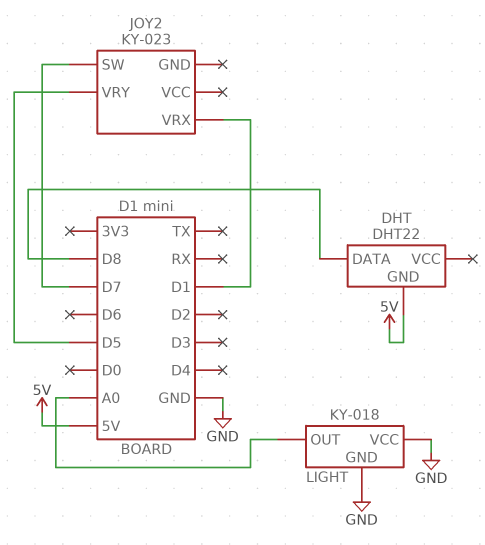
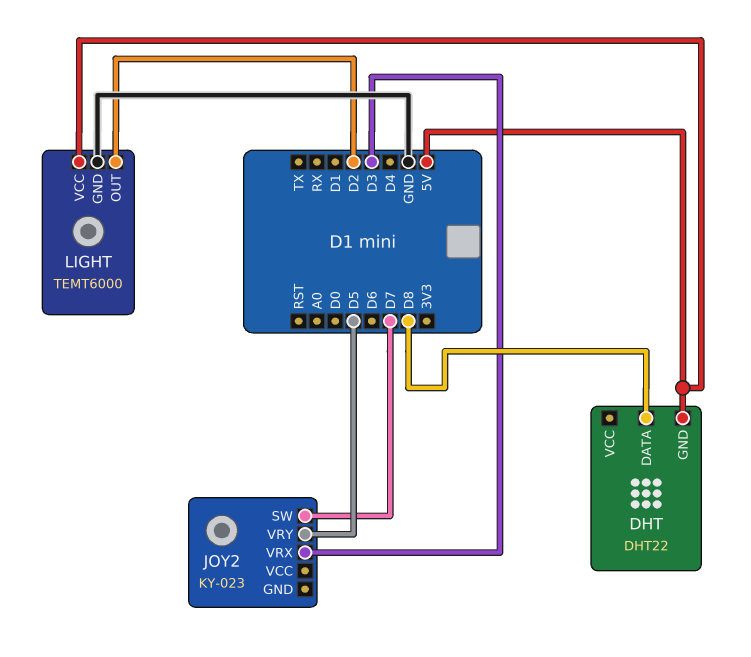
JOY2 pin VRX: D1 -> D3
LIGHT: KY-018 -> TEMT6000
LIGHT pin OUT: A0 -> D2
LIGHT pin VCC: GND -> 5V

